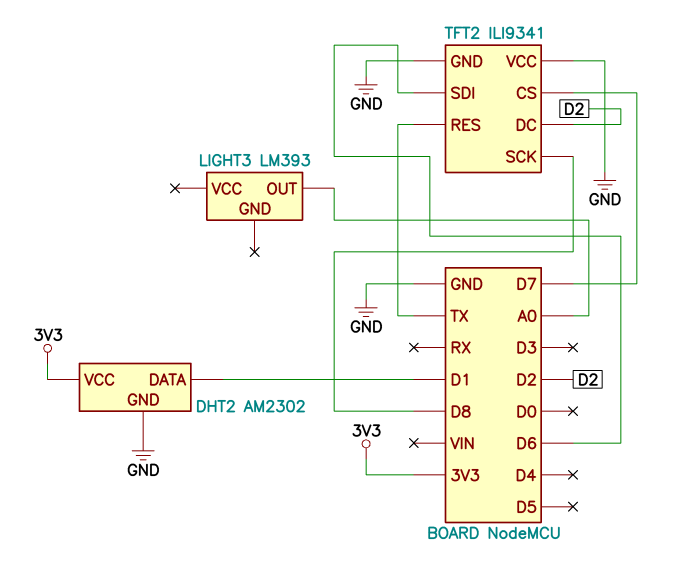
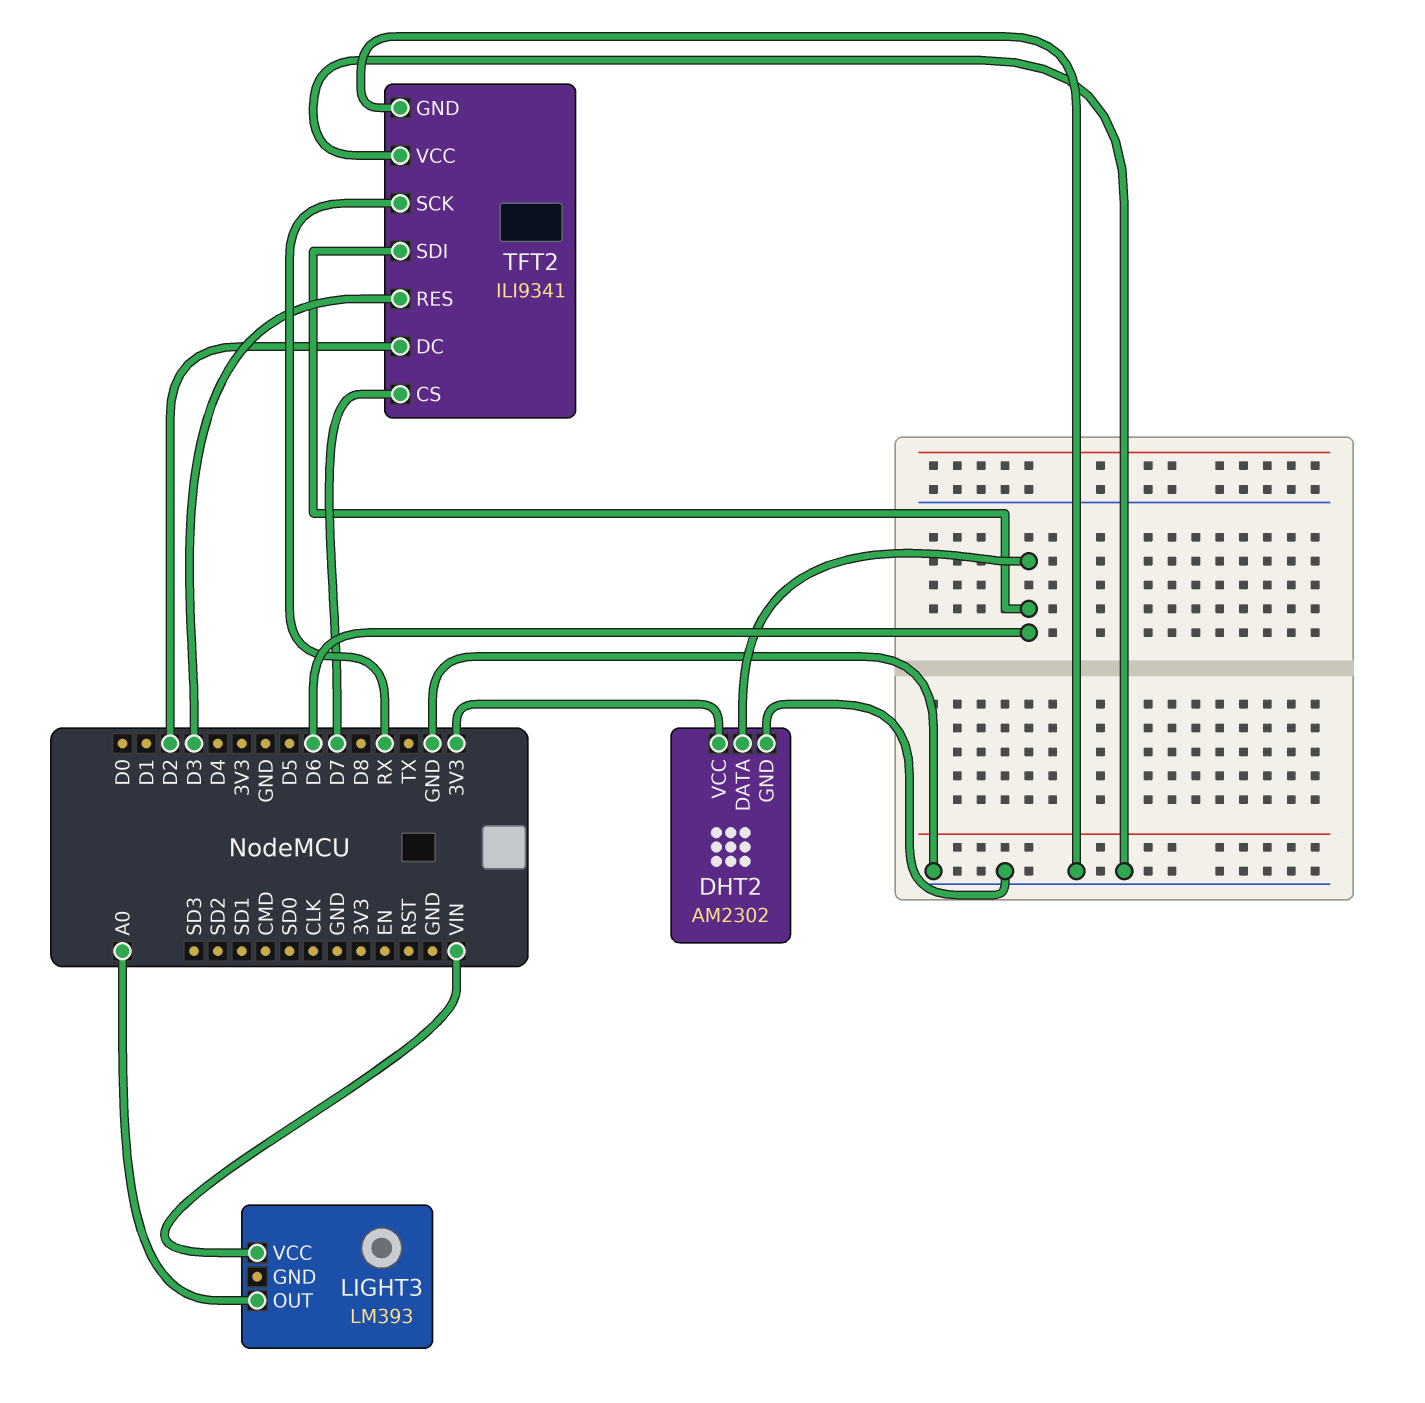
DHT2 pin DATA: D1 -> D6
LIGHT3 pin VCC: none -> VIN
TFT2 pin RES: TX -> D3
TFT2 pin SCK: D8 -> RX

